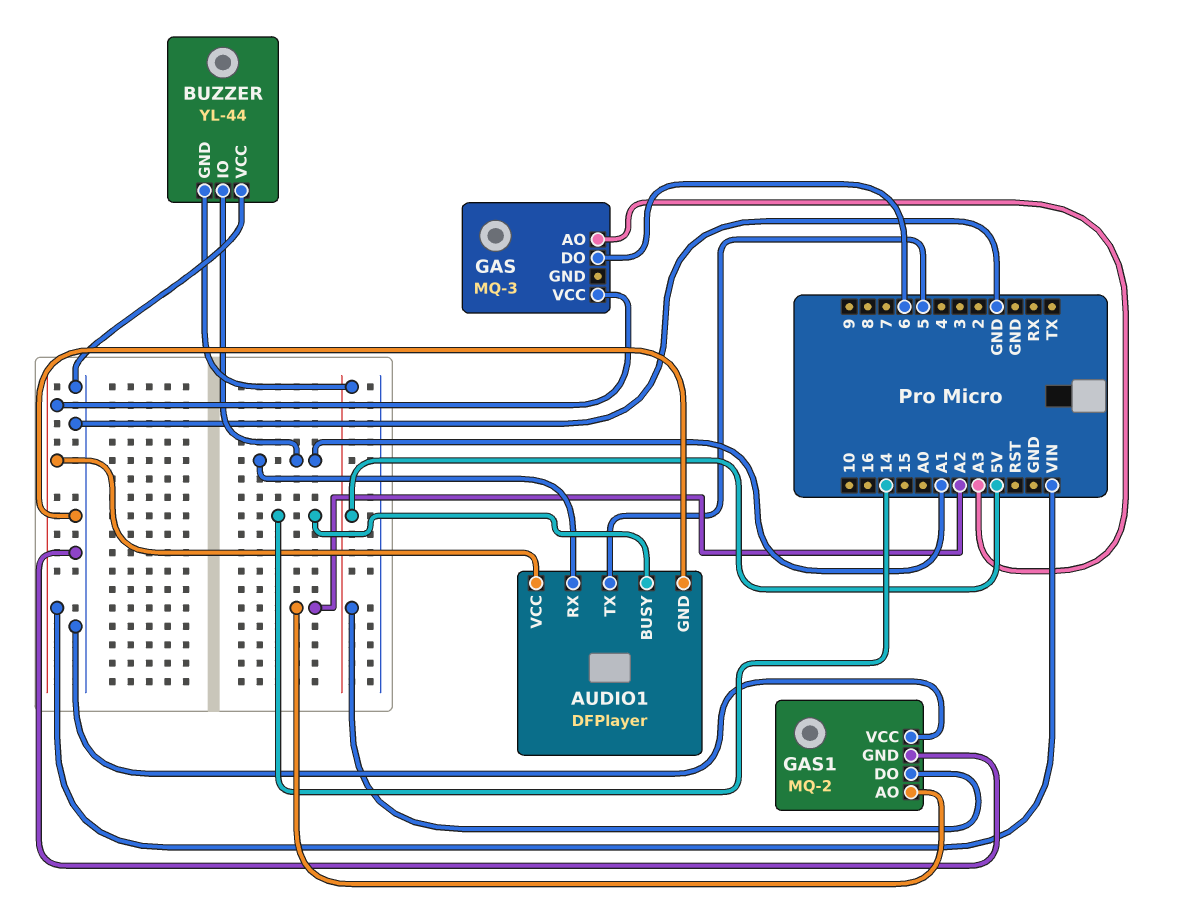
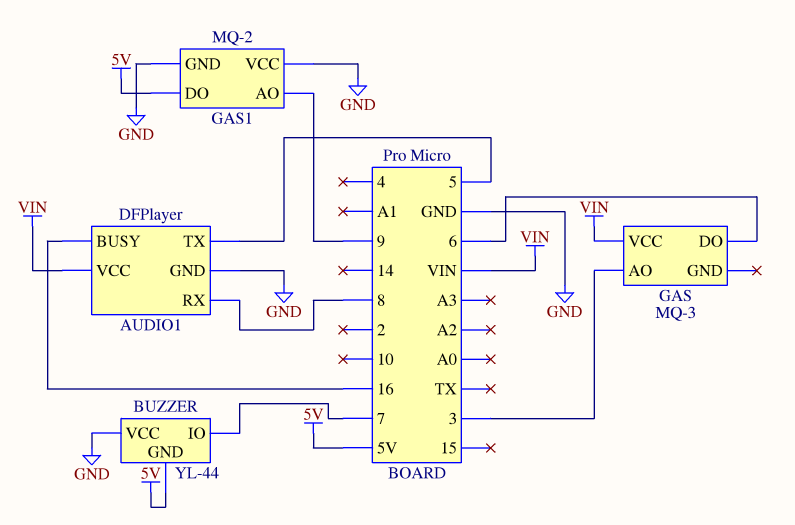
AUDIO1 pin BUSY: 14 -> 16
AUDIO1 pin RX: A1 -> 8
BUZZER pin IO: A1 -> 7
GAS pin AO: A3 -> 3
GAS1 pin AO: A2 -> 9

